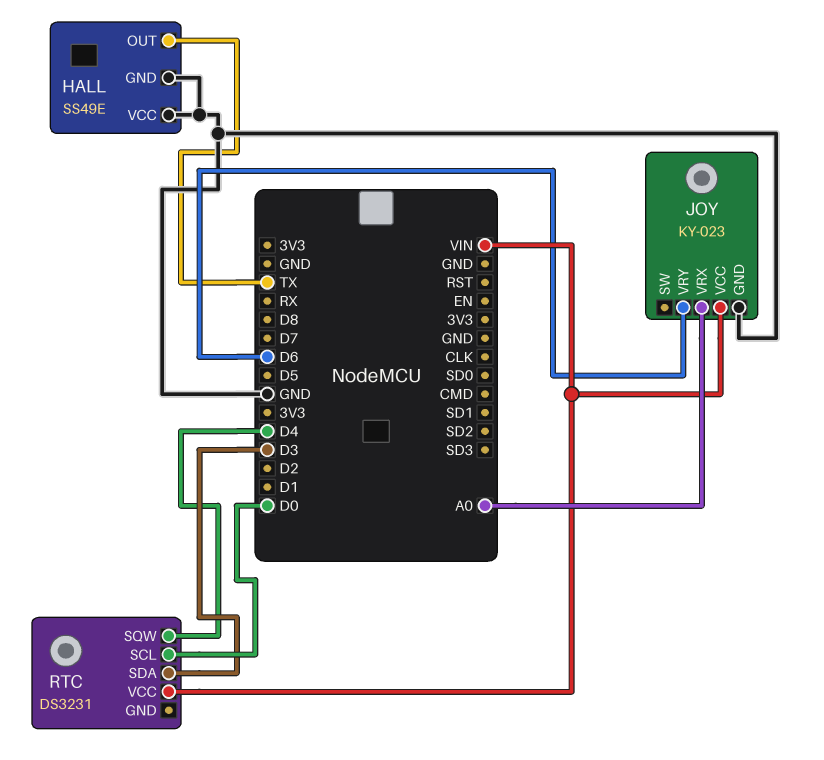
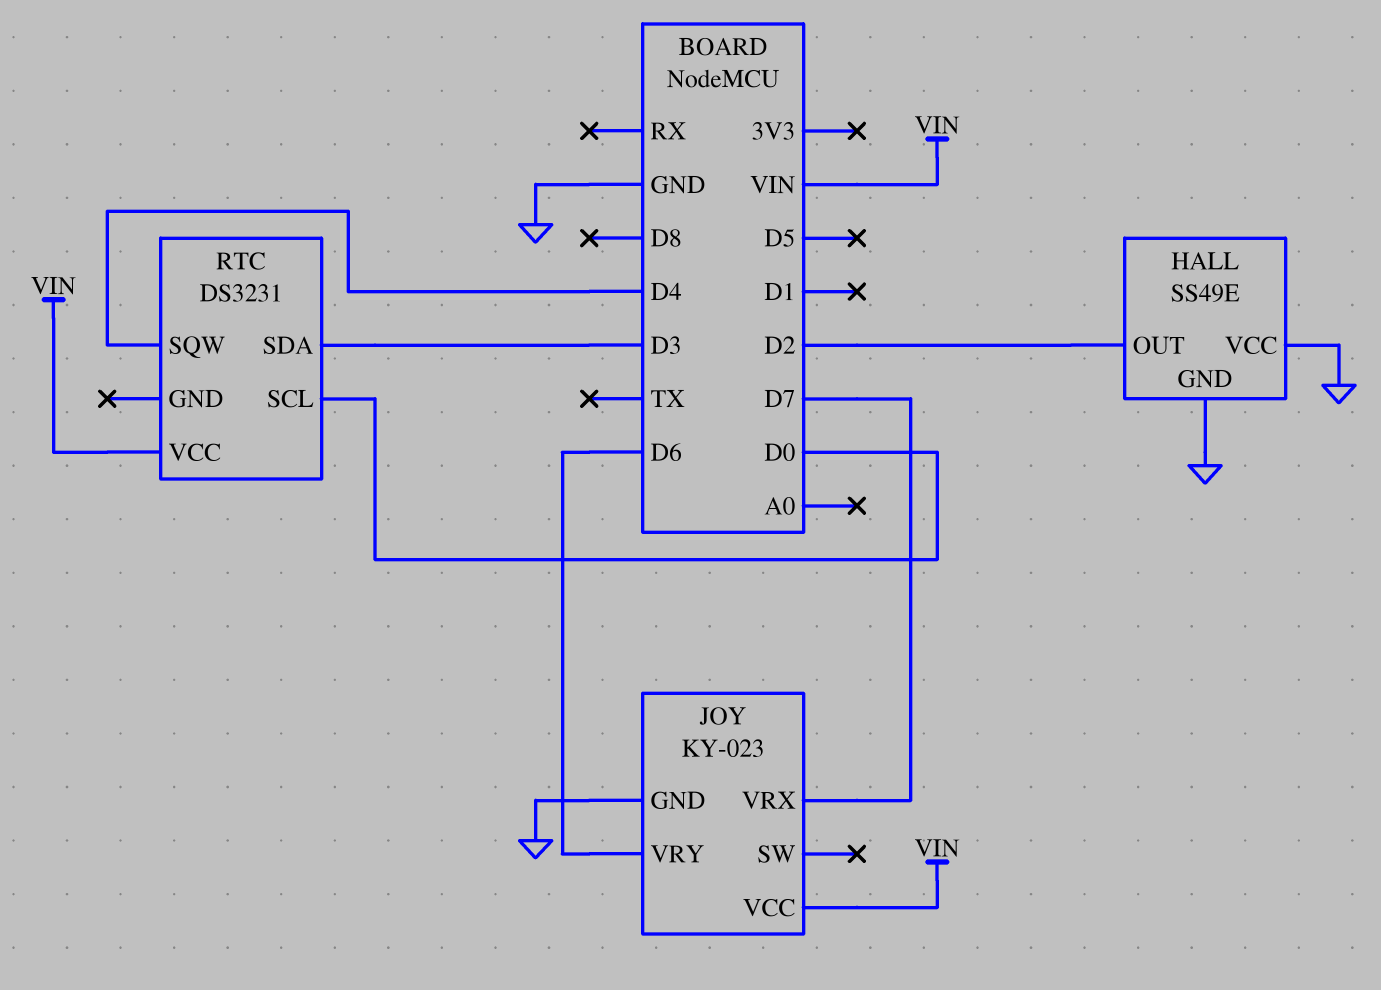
HALL pin OUT: TX -> D2
JOY pin VRX: A0 -> D7

